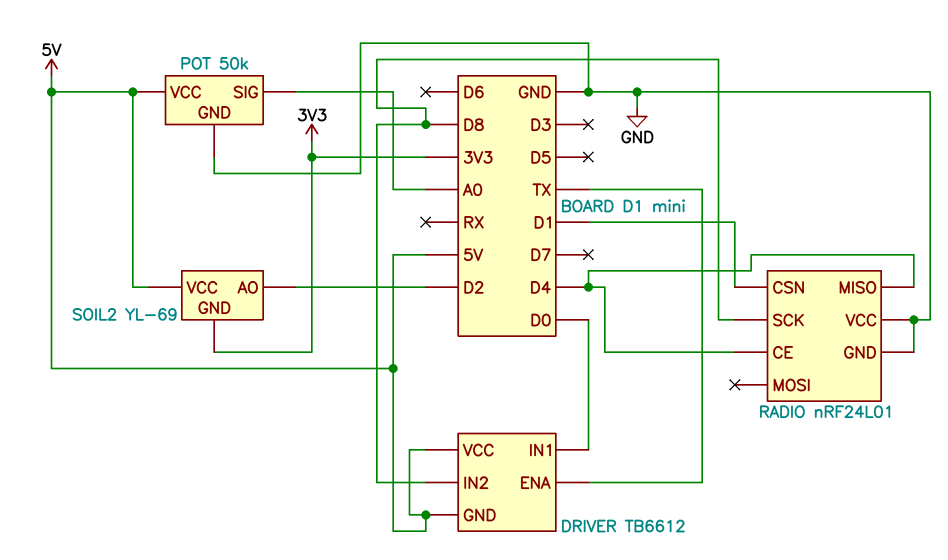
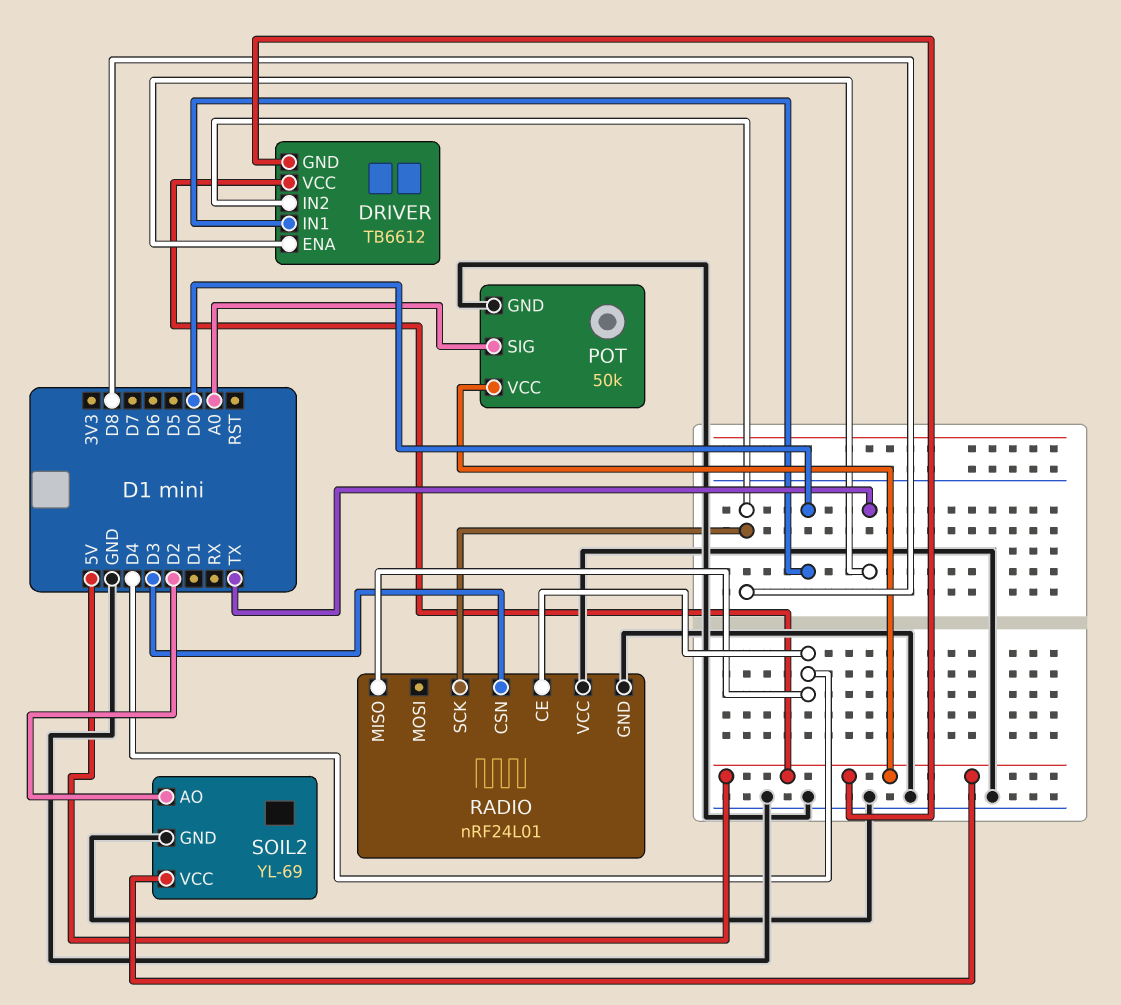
RADIO pin CSN: D1 -> D3
SOIL2 pin GND: 3V3 -> GND

